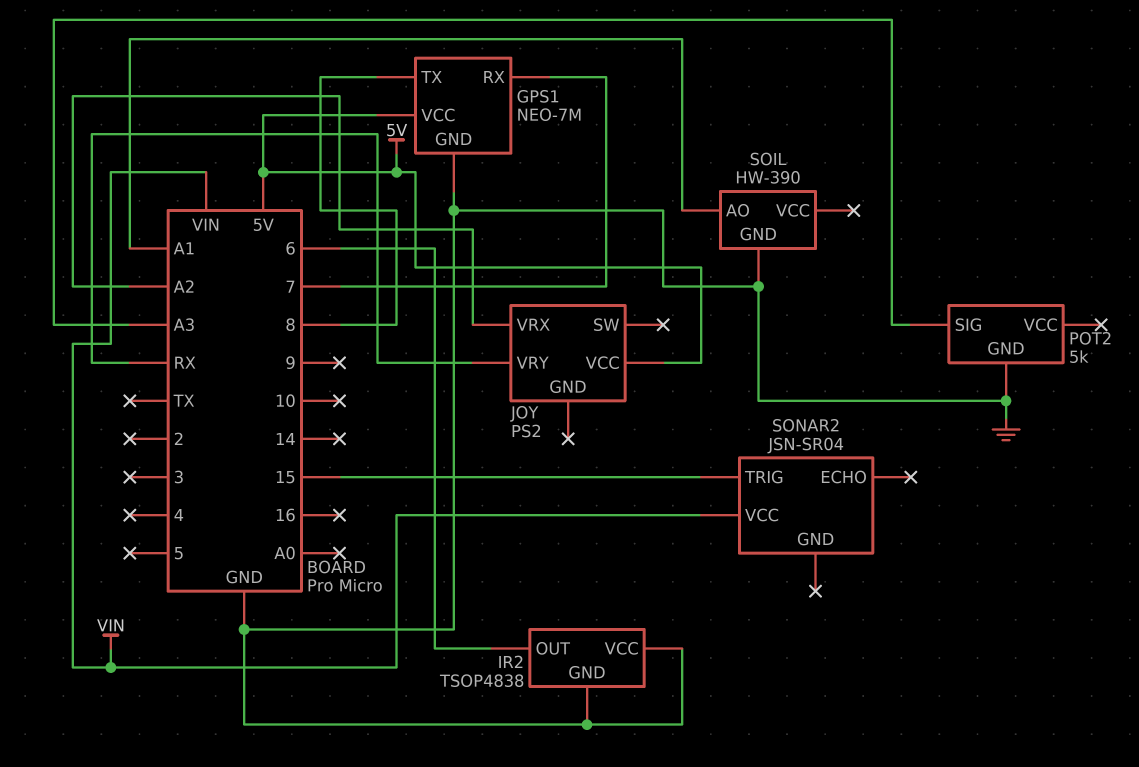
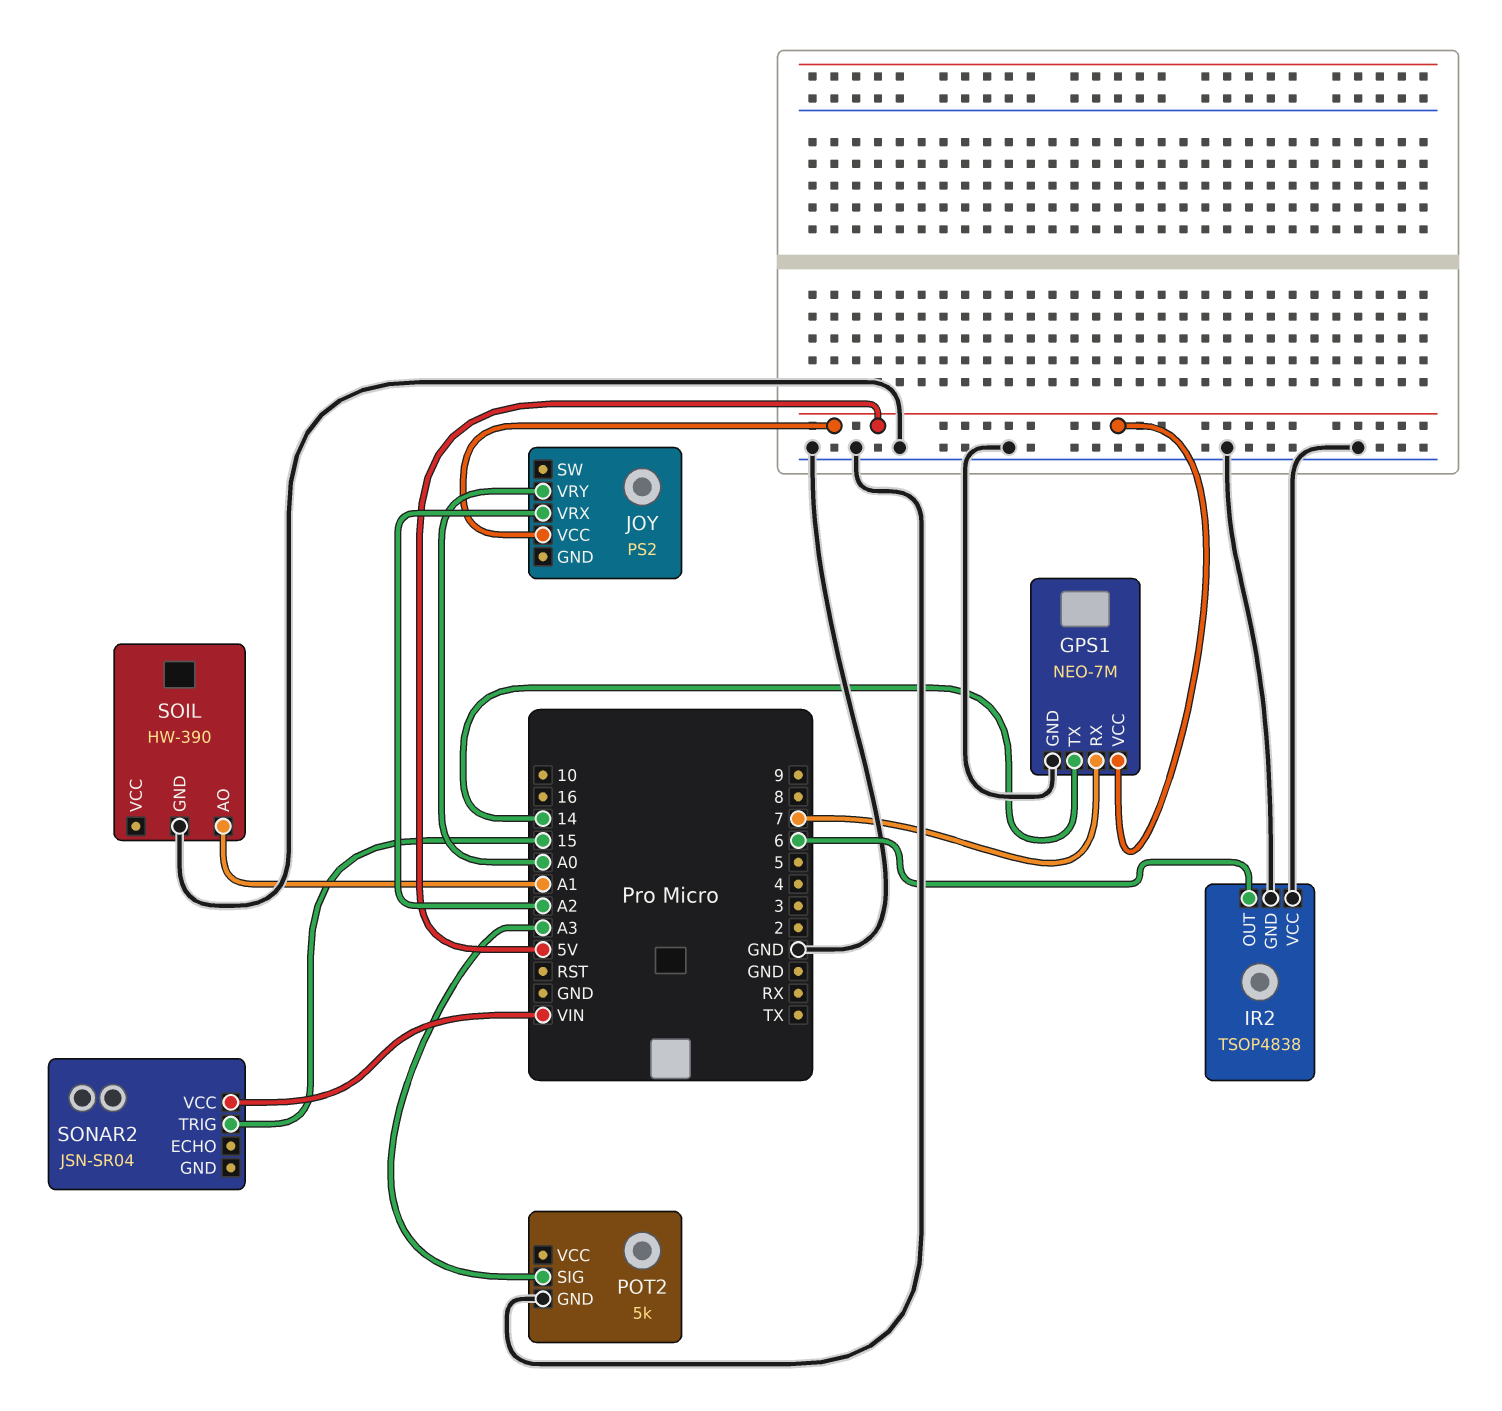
GPS1 pin TX: 8 -> 14
JOY pin VRY: RX -> A0

